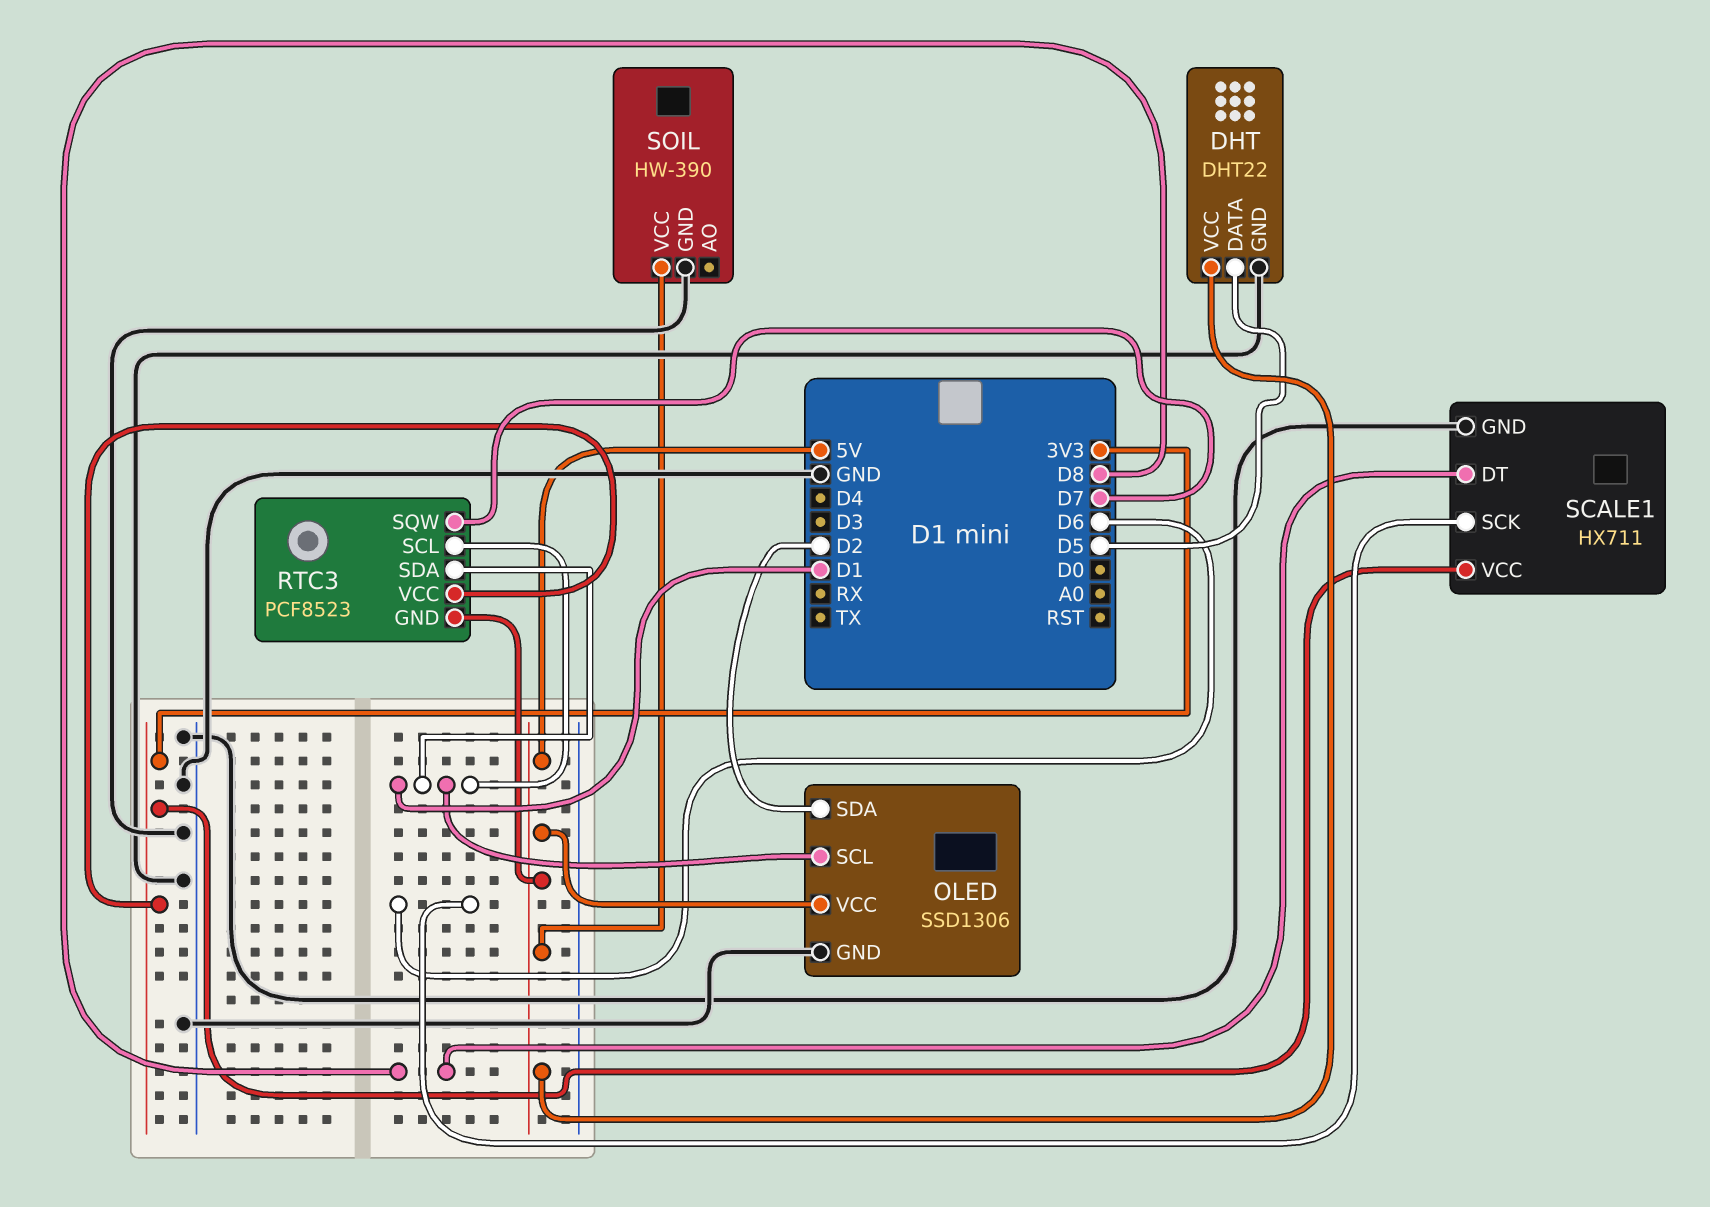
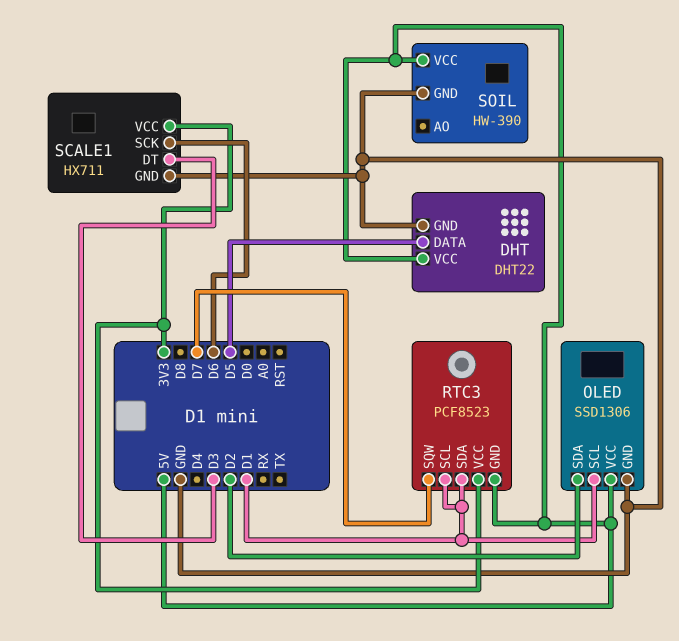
SCALE1 pin DT: D8 -> D3

